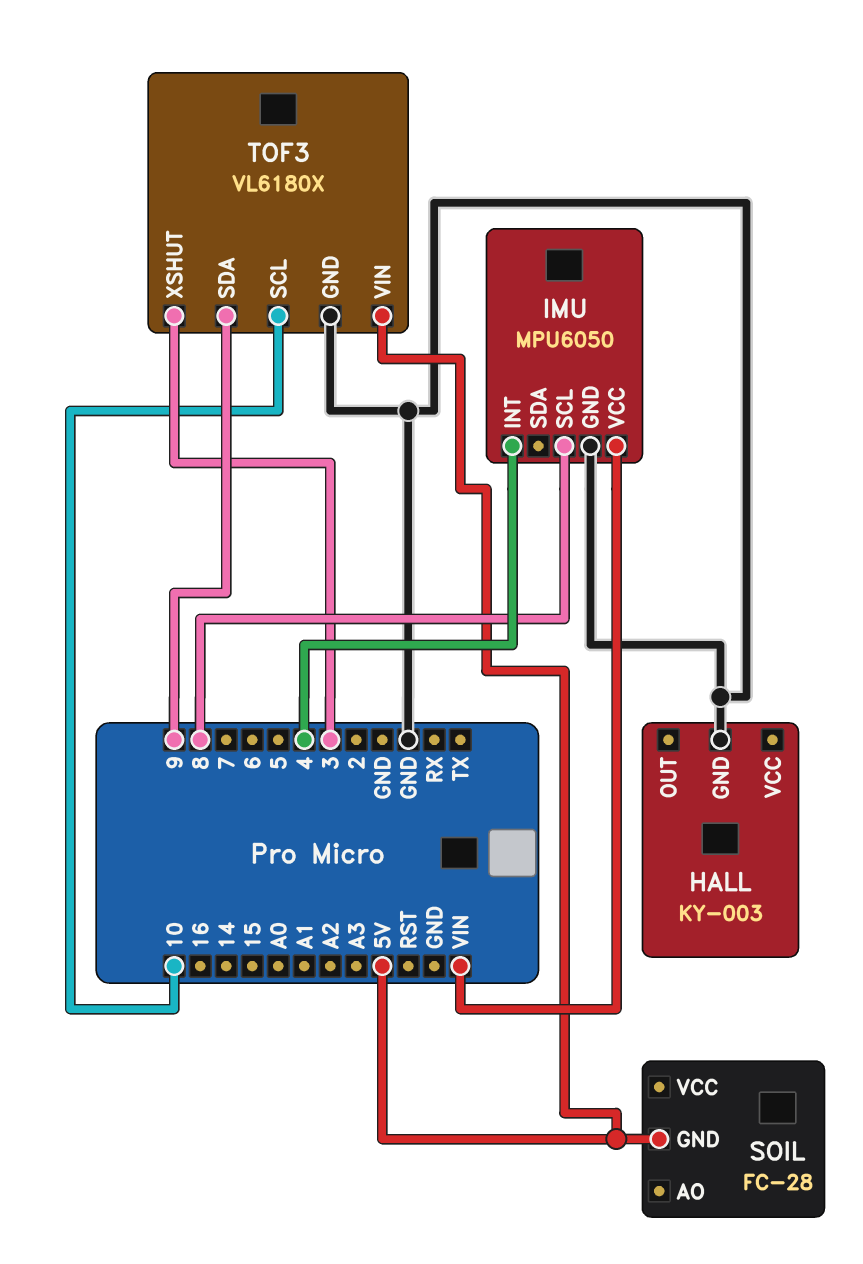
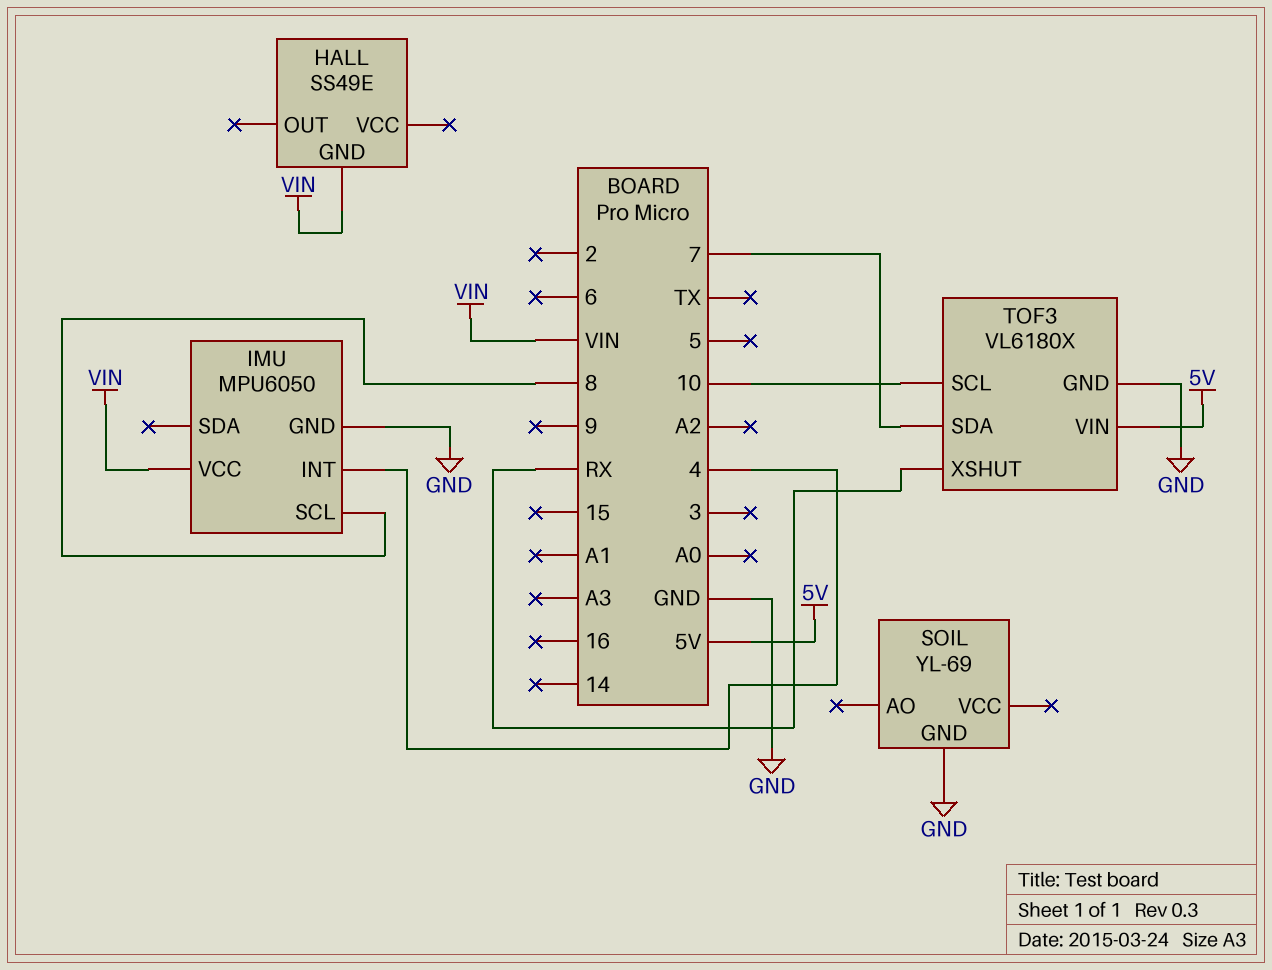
HALL: KY-003 -> SS49E
HALL pin GND: GND -> VIN
SOIL: FC-28 -> YL-69
SOIL pin GND: 5V -> GND
TOF3 pin SDA: 9 -> 7
TOF3 pin XSHUT: 3 -> RX

